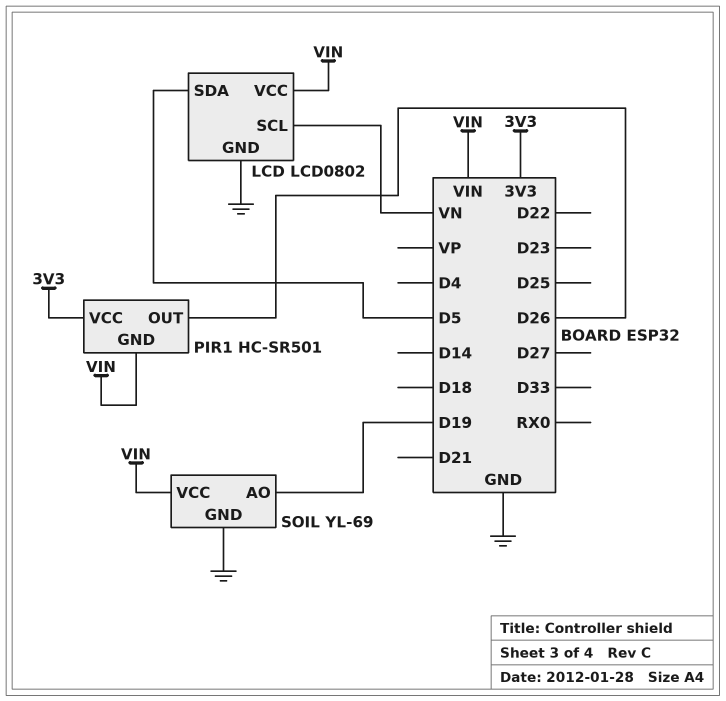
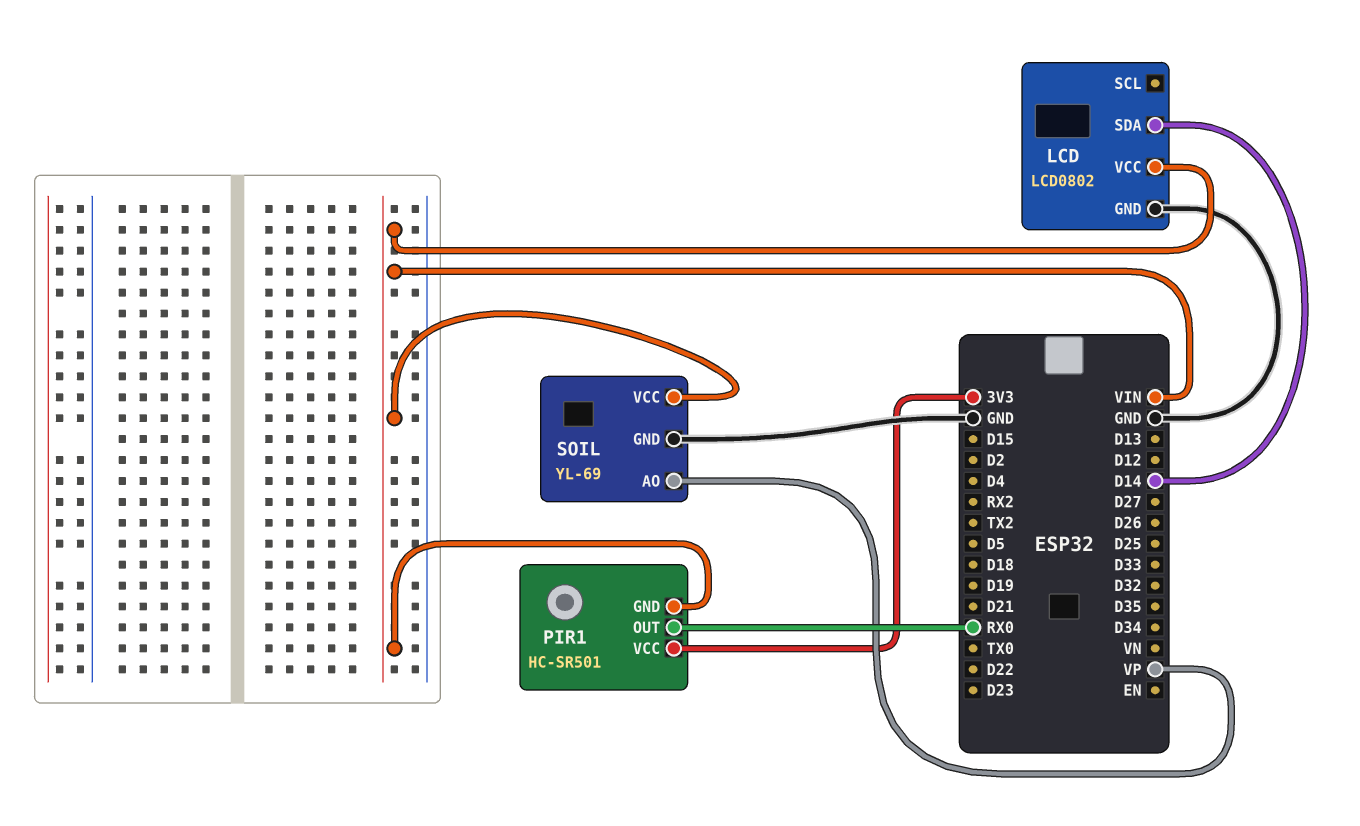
LCD pin SCL: VN -> none
LCD pin SDA: D5 -> D14
PIR1 pin OUT: D26 -> RX0
SOIL pin AO: D19 -> VP

